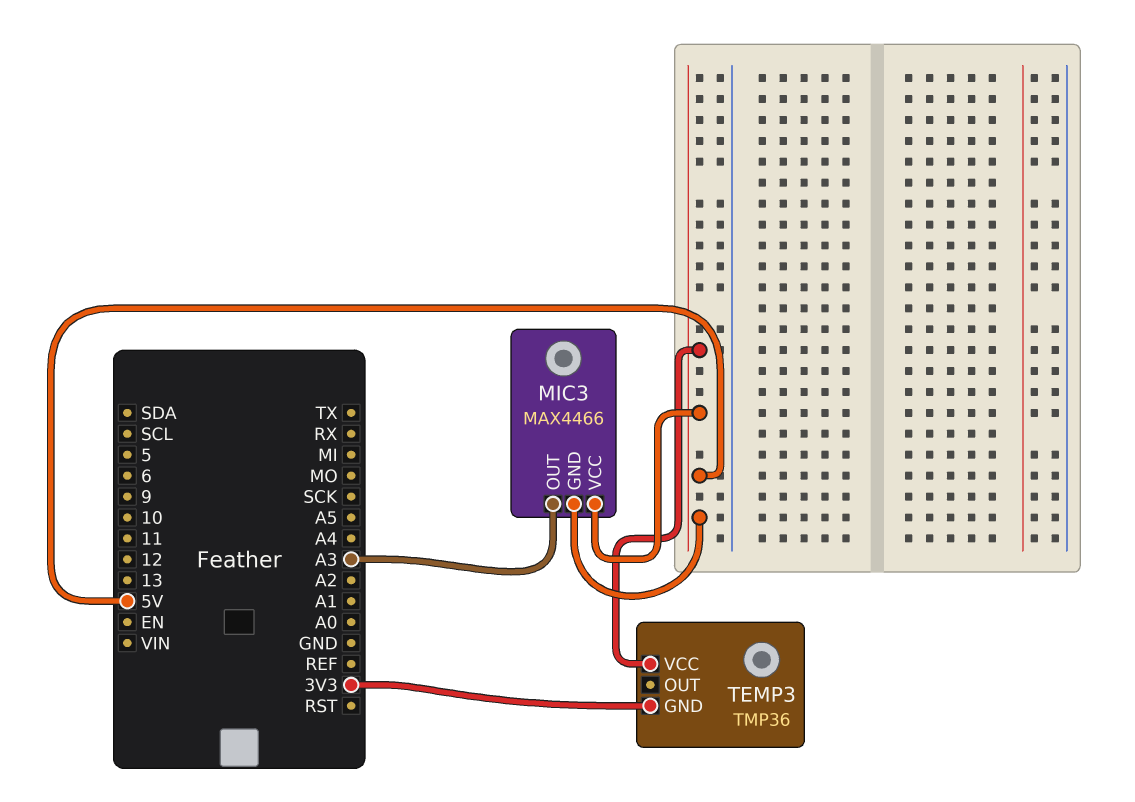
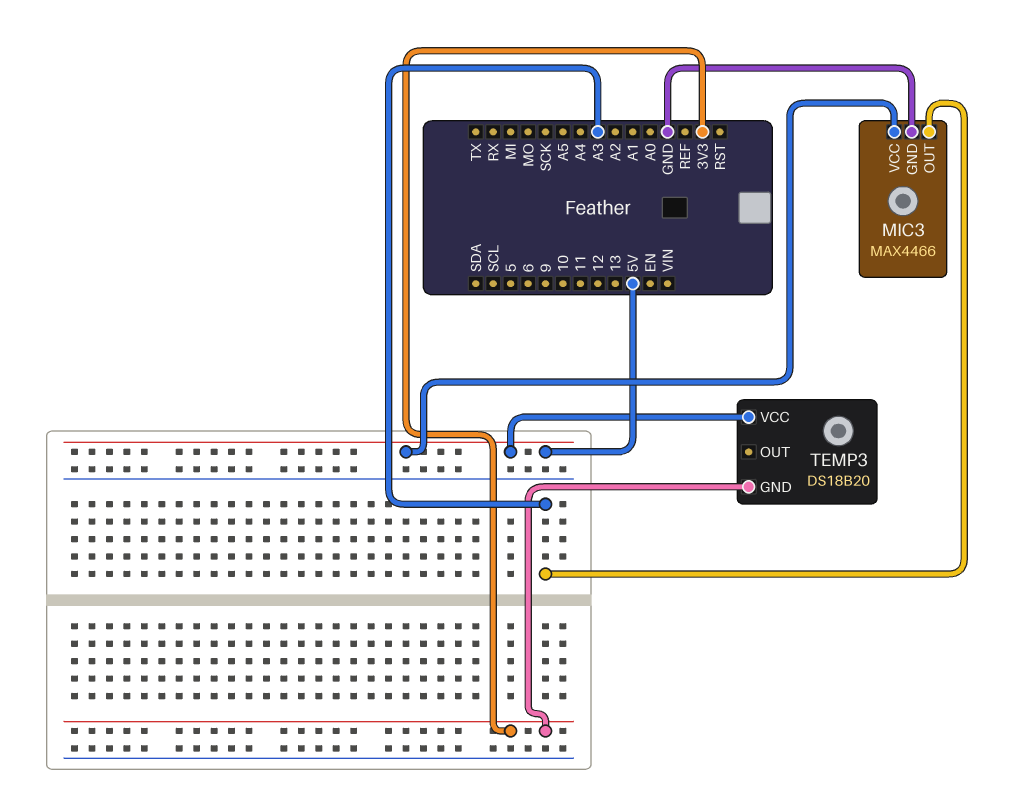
MIC3 pin GND: 5V -> GND
TEMP3: TMP36 -> DS18B20

